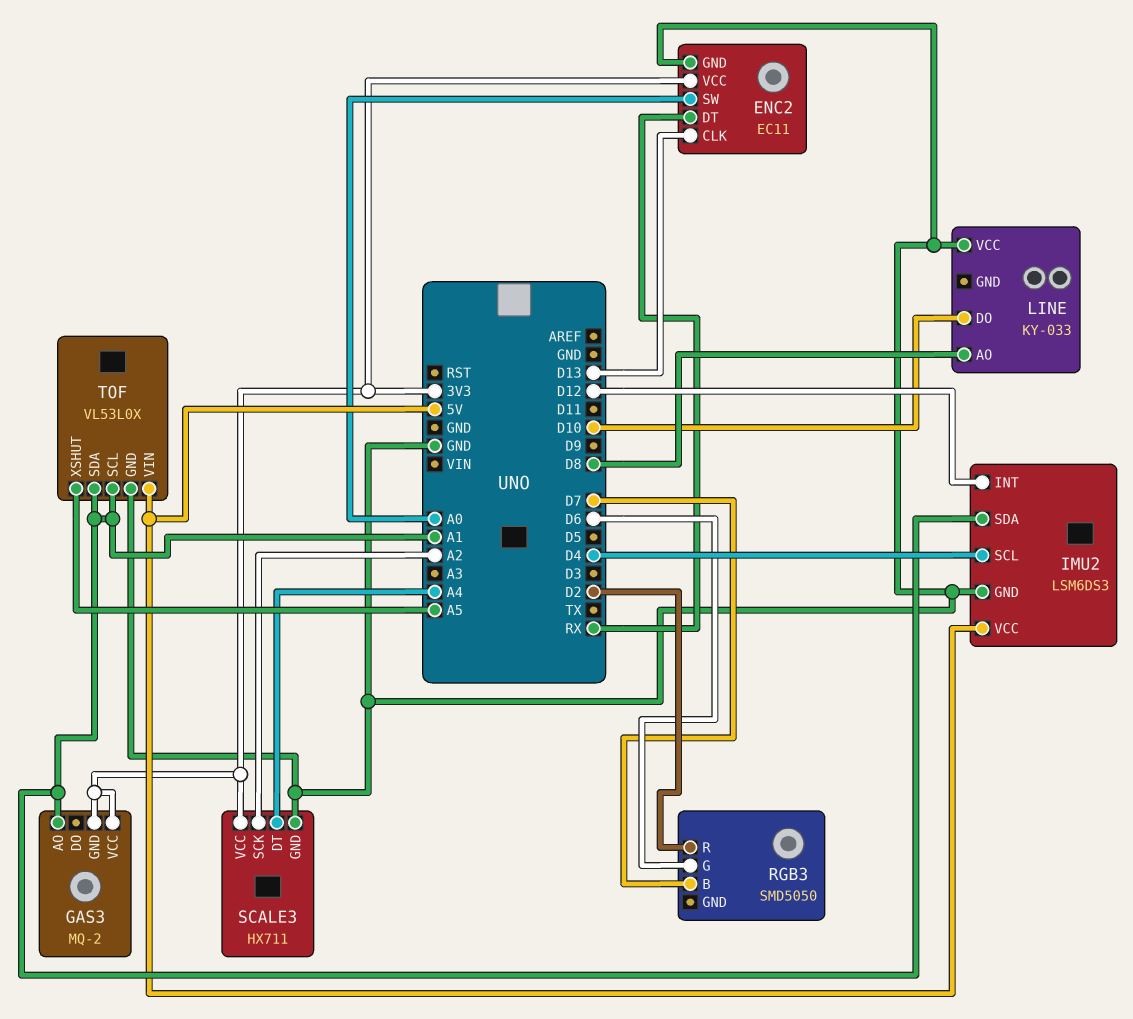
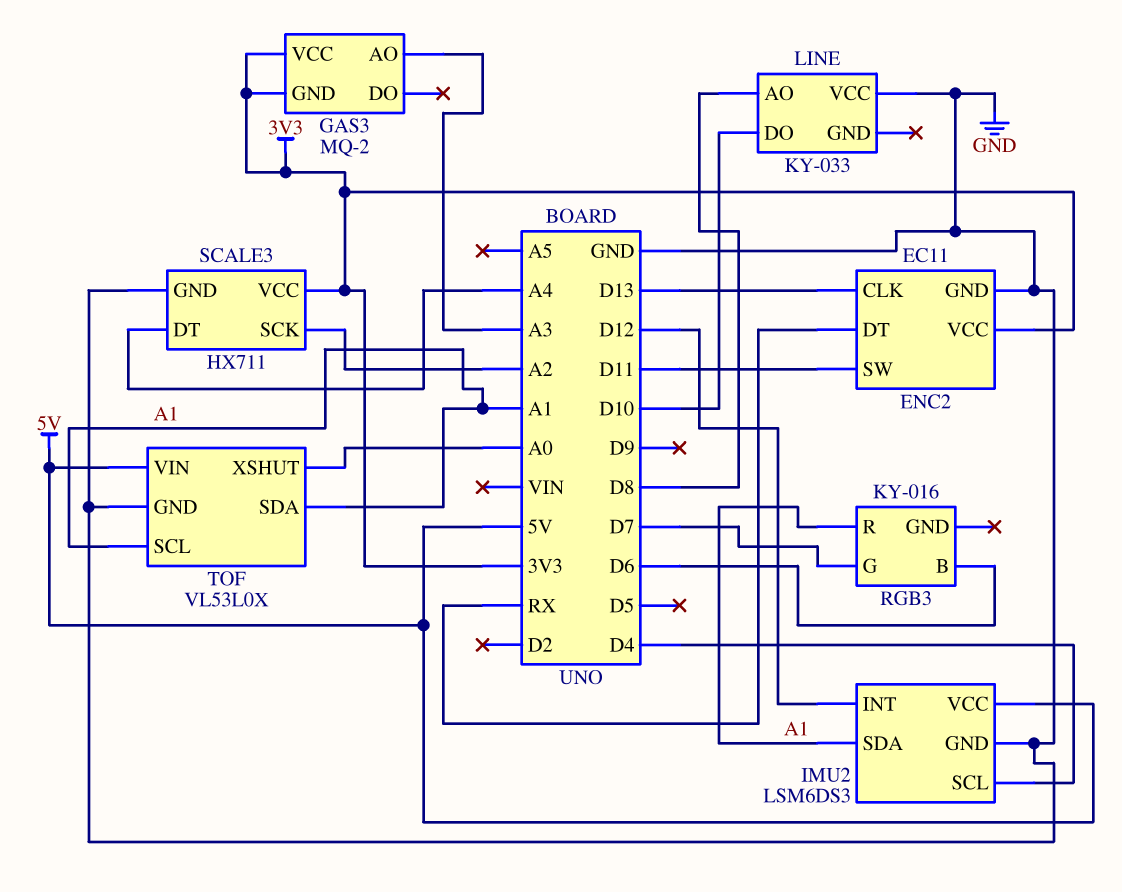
ENC2 pin SW: A0 -> D11
GAS3 pin AO: A1 -> A3
RGB3: SMD5050 -> KY-016
RGB3 pin B: D7 -> D6
RGB3 pin G: D6 -> D7
RGB3 pin R: D2 -> A1
TOF pin XSHUT: A5 -> A0

